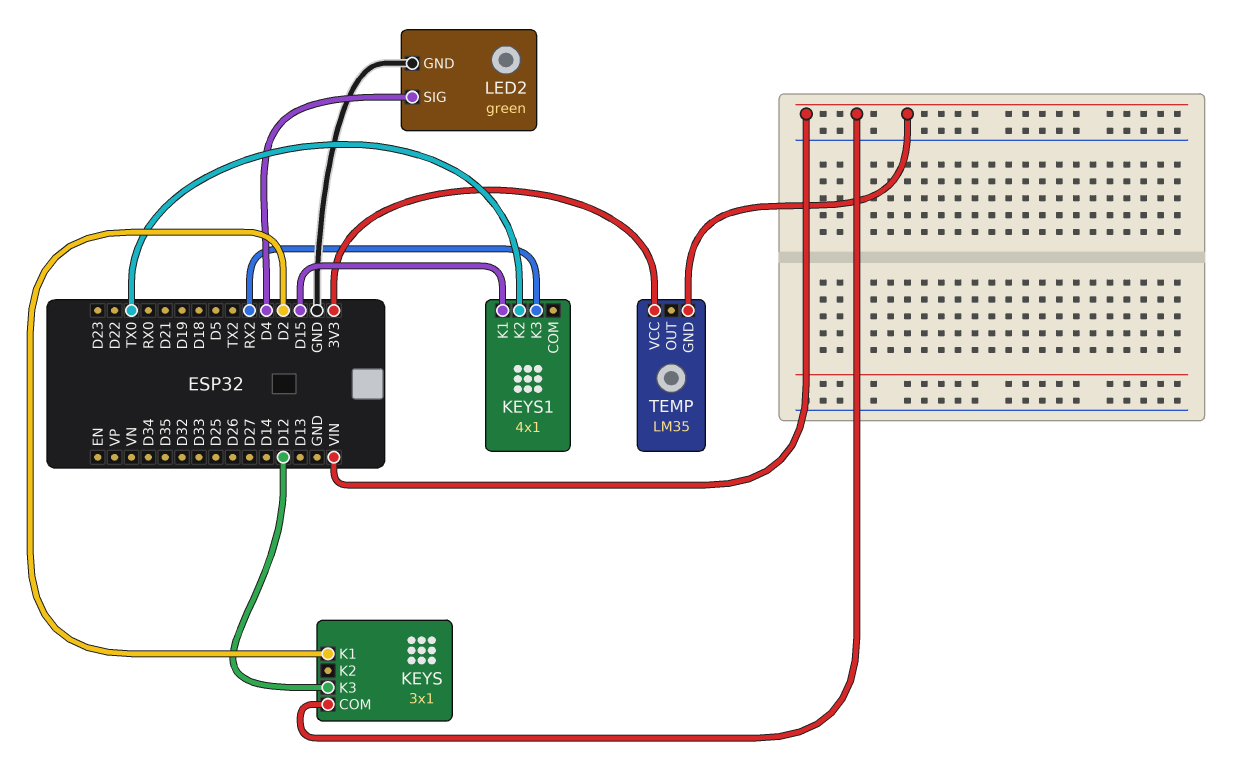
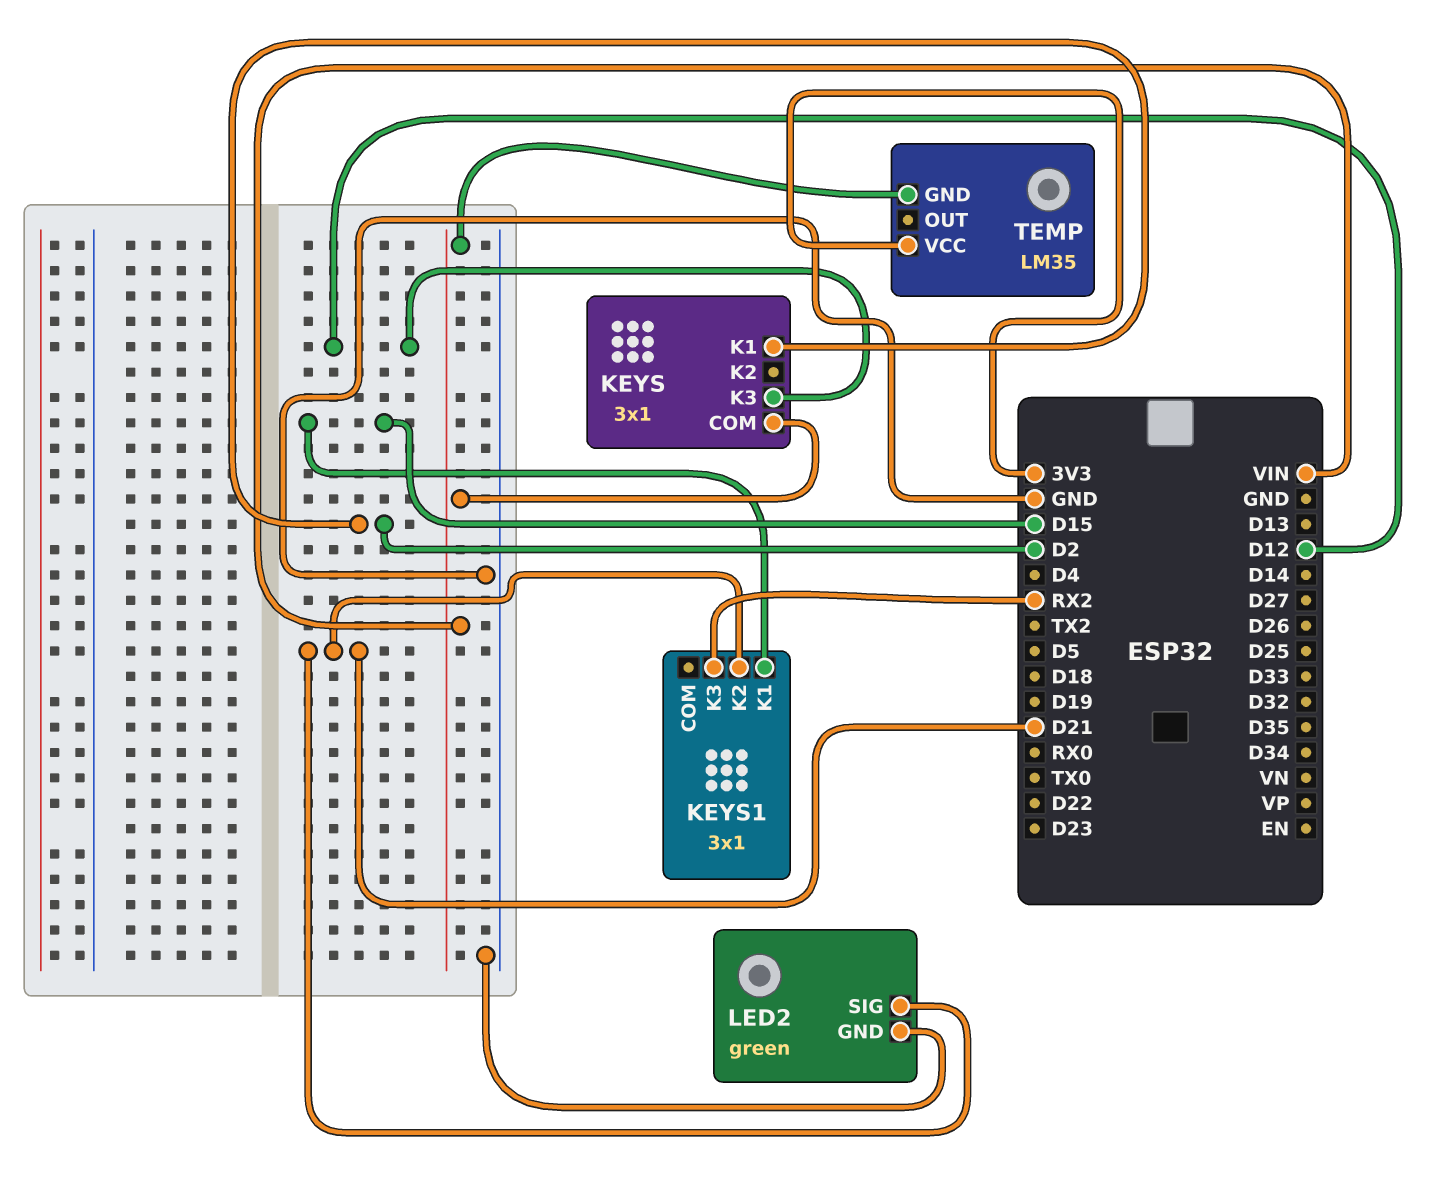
KEYS1: 4x1 -> 3x1
KEYS1 pin K2: TX0 -> D21
LED2 pin SIG: D4 -> D21

